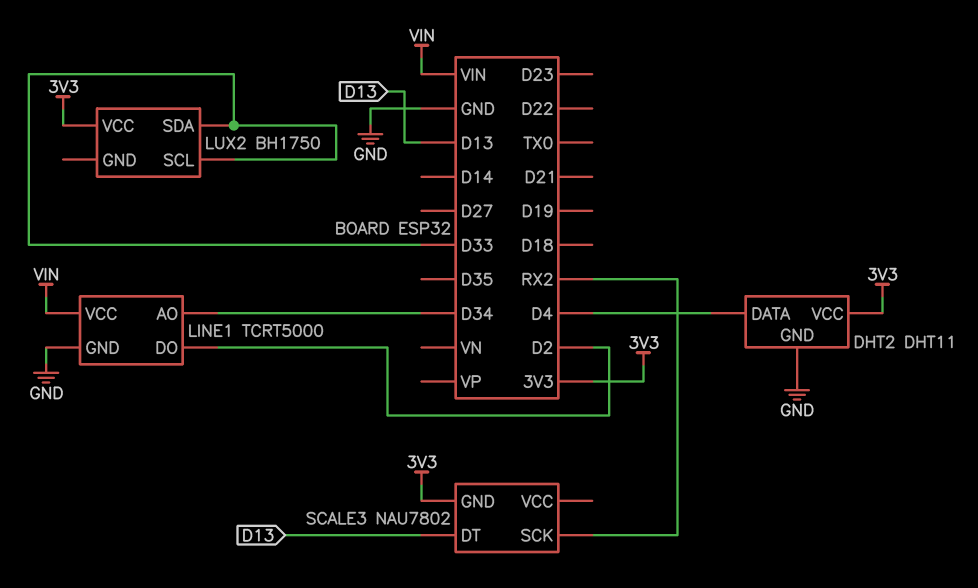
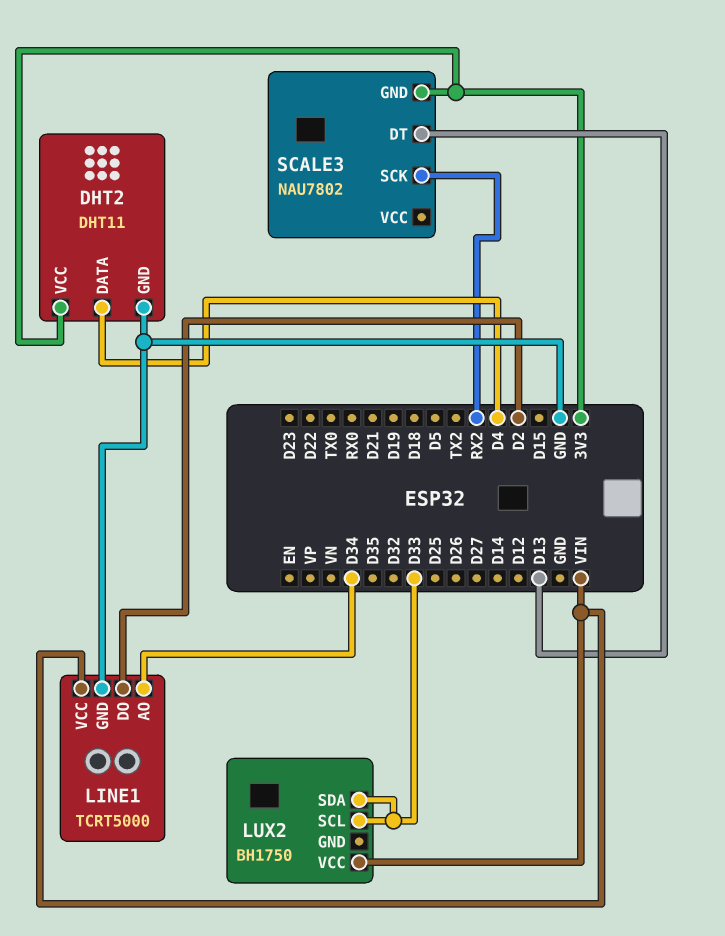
LUX2 pin VCC: 3V3 -> VIN

